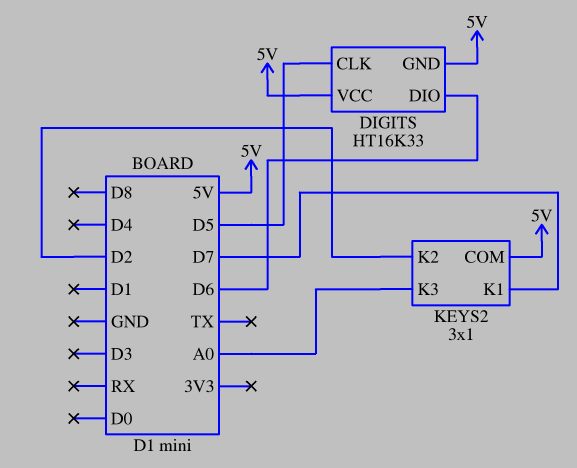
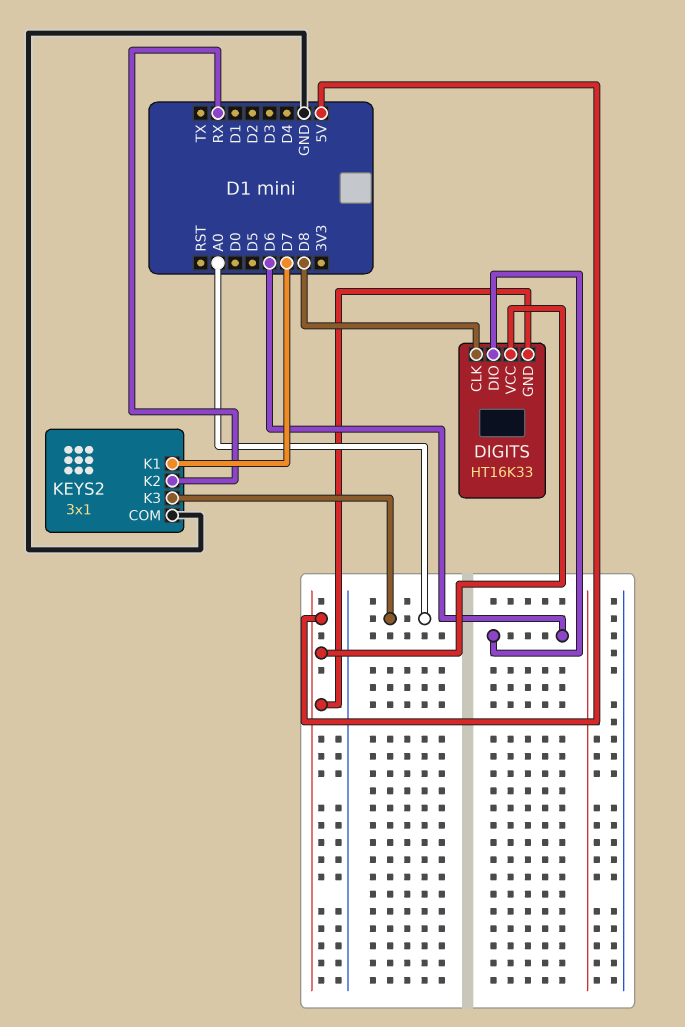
DIGITS pin CLK: D5 -> D8
KEYS2 pin COM: 5V -> GND
KEYS2 pin K2: D2 -> RX

